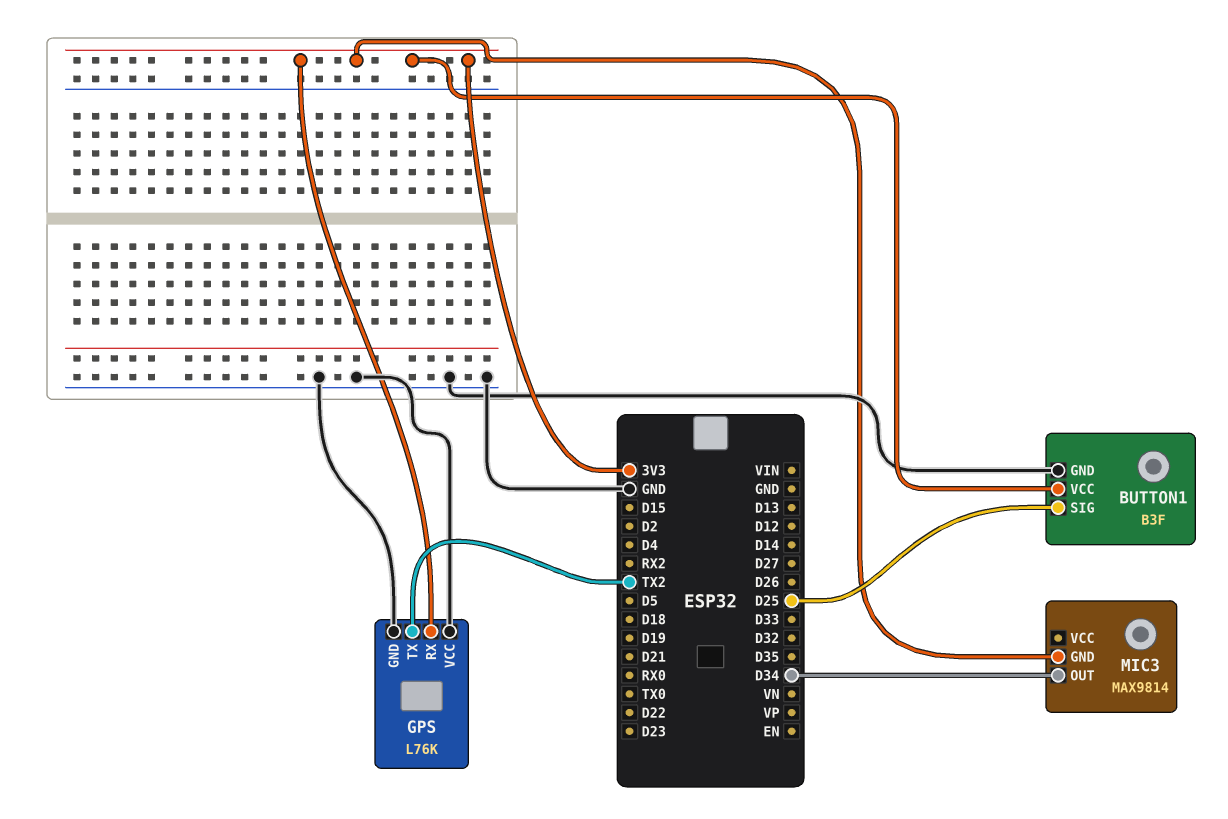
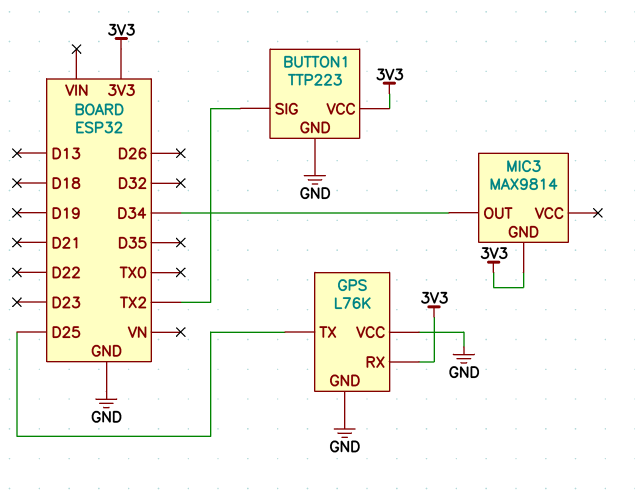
BUTTON1: B3F -> TTP223
BUTTON1 pin SIG: D25 -> TX2
GPS pin TX: TX2 -> D25

